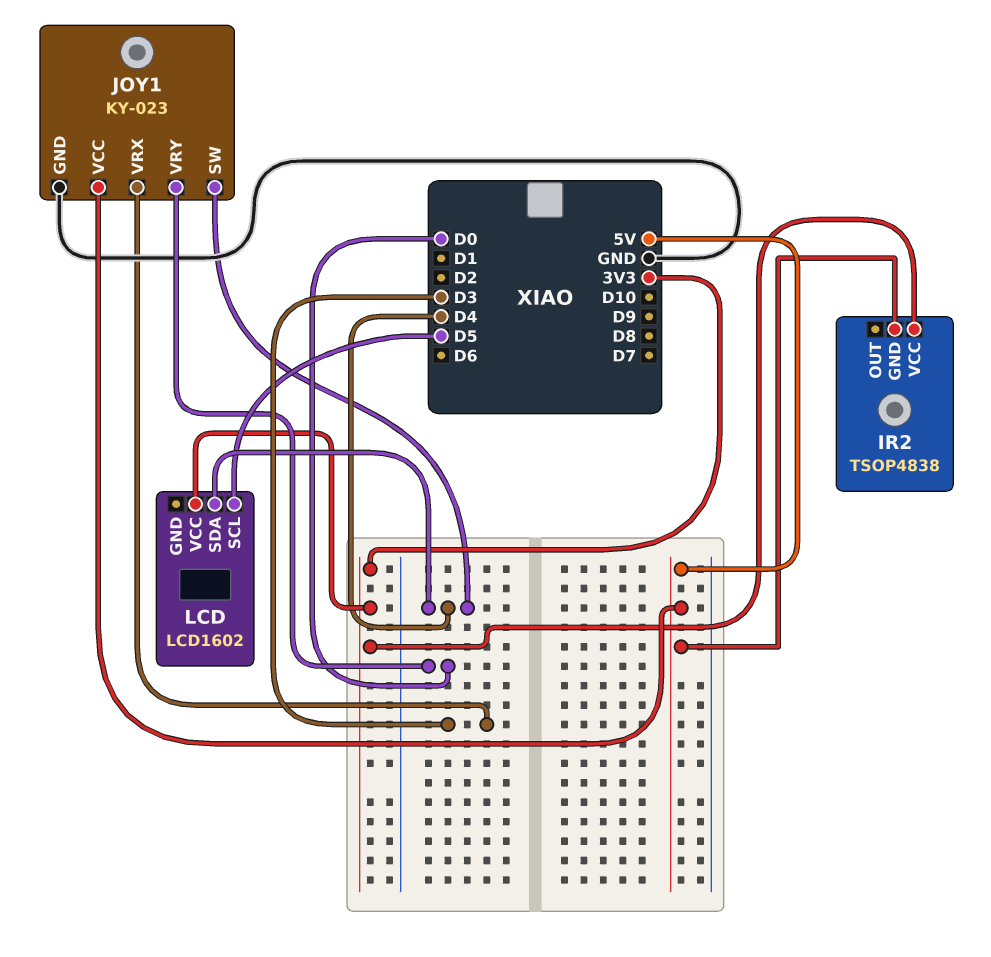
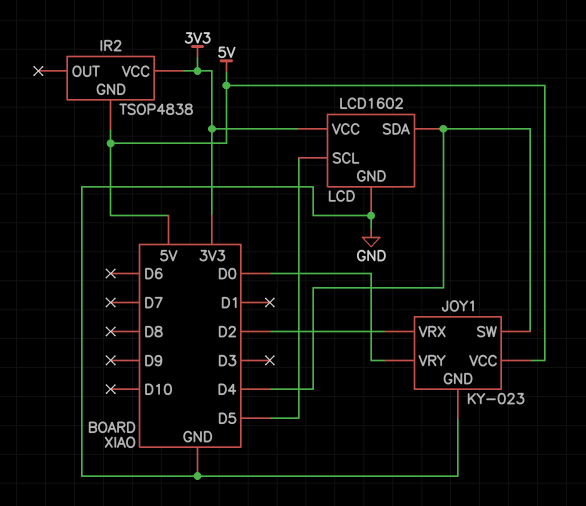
JOY1 pin VRX: D3 -> D2
LCD pin GND: none -> GND

